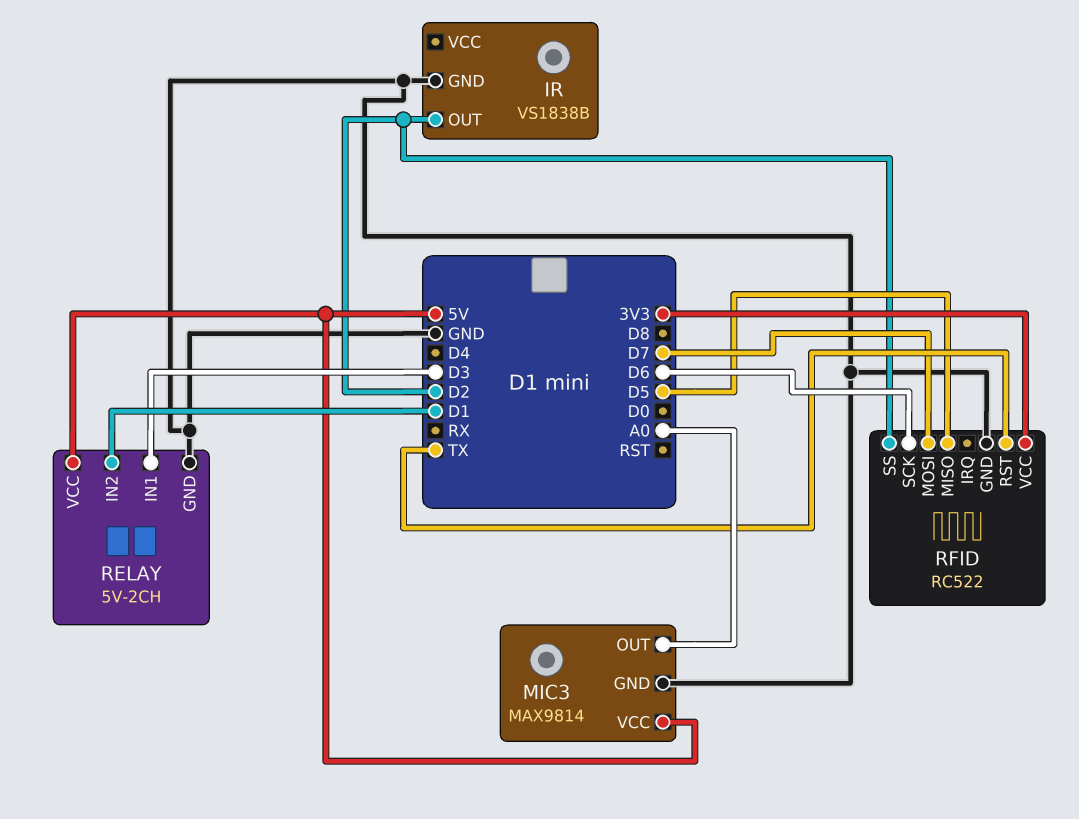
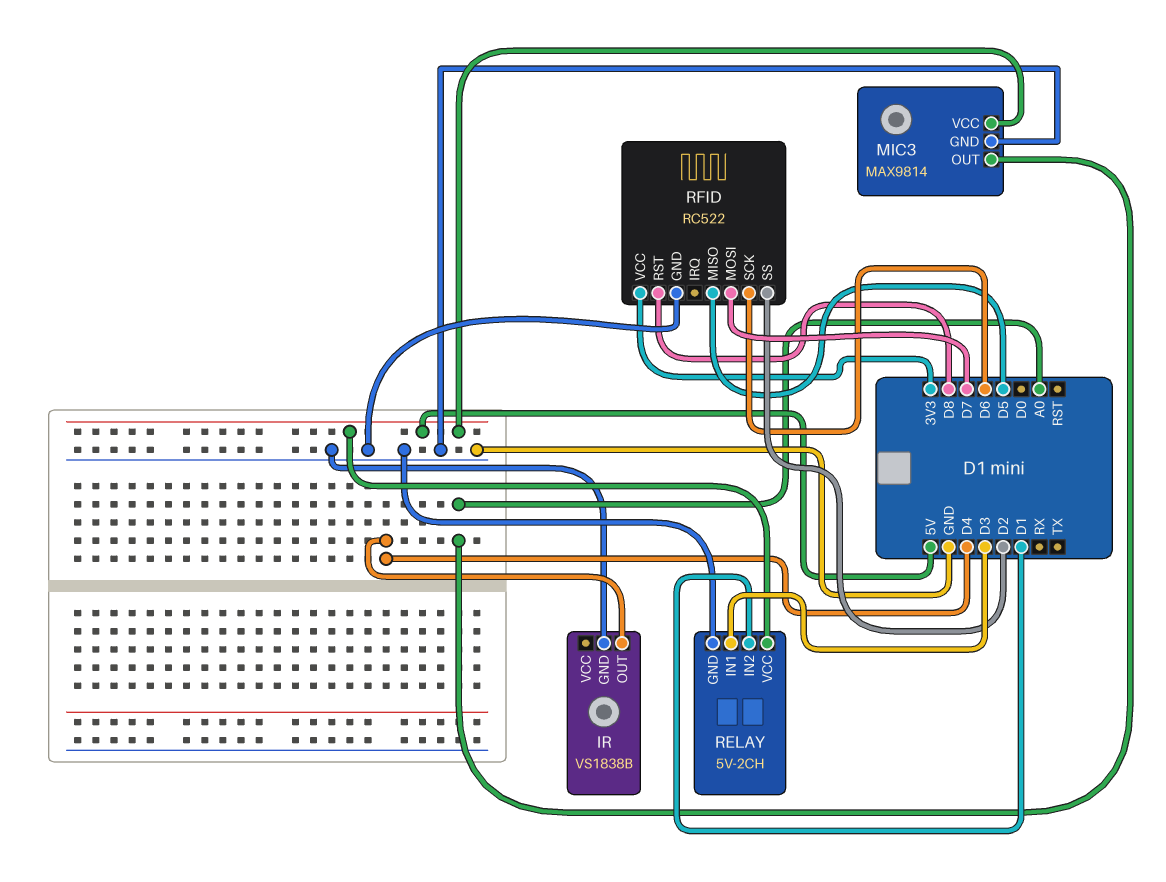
IR pin OUT: D2 -> D4
RFID pin RST: TX -> D8

